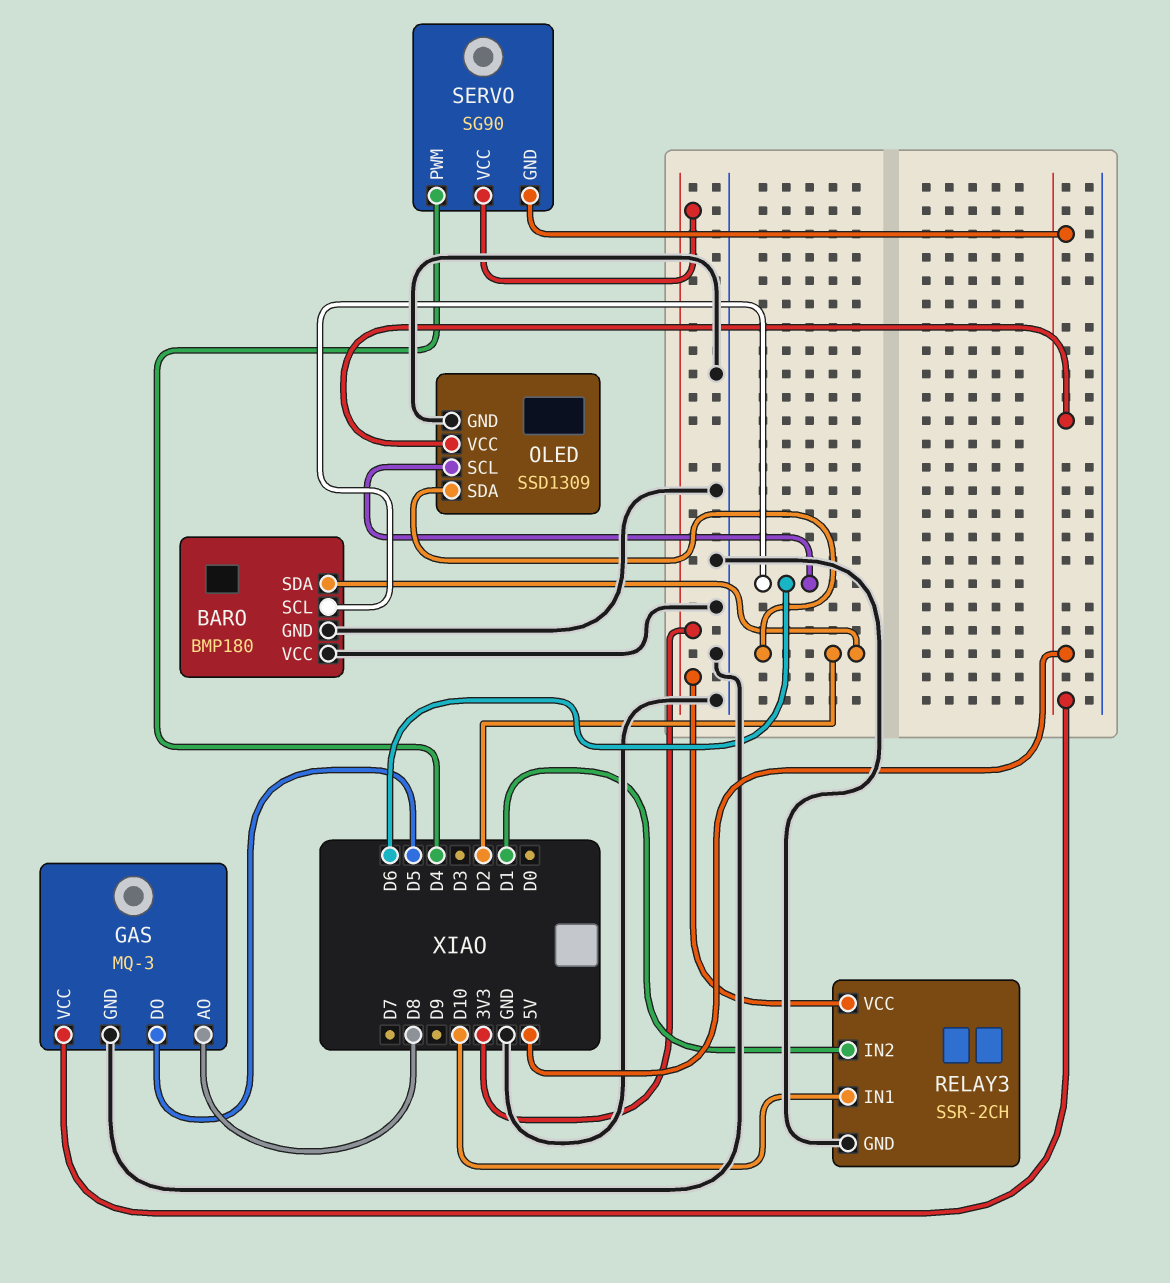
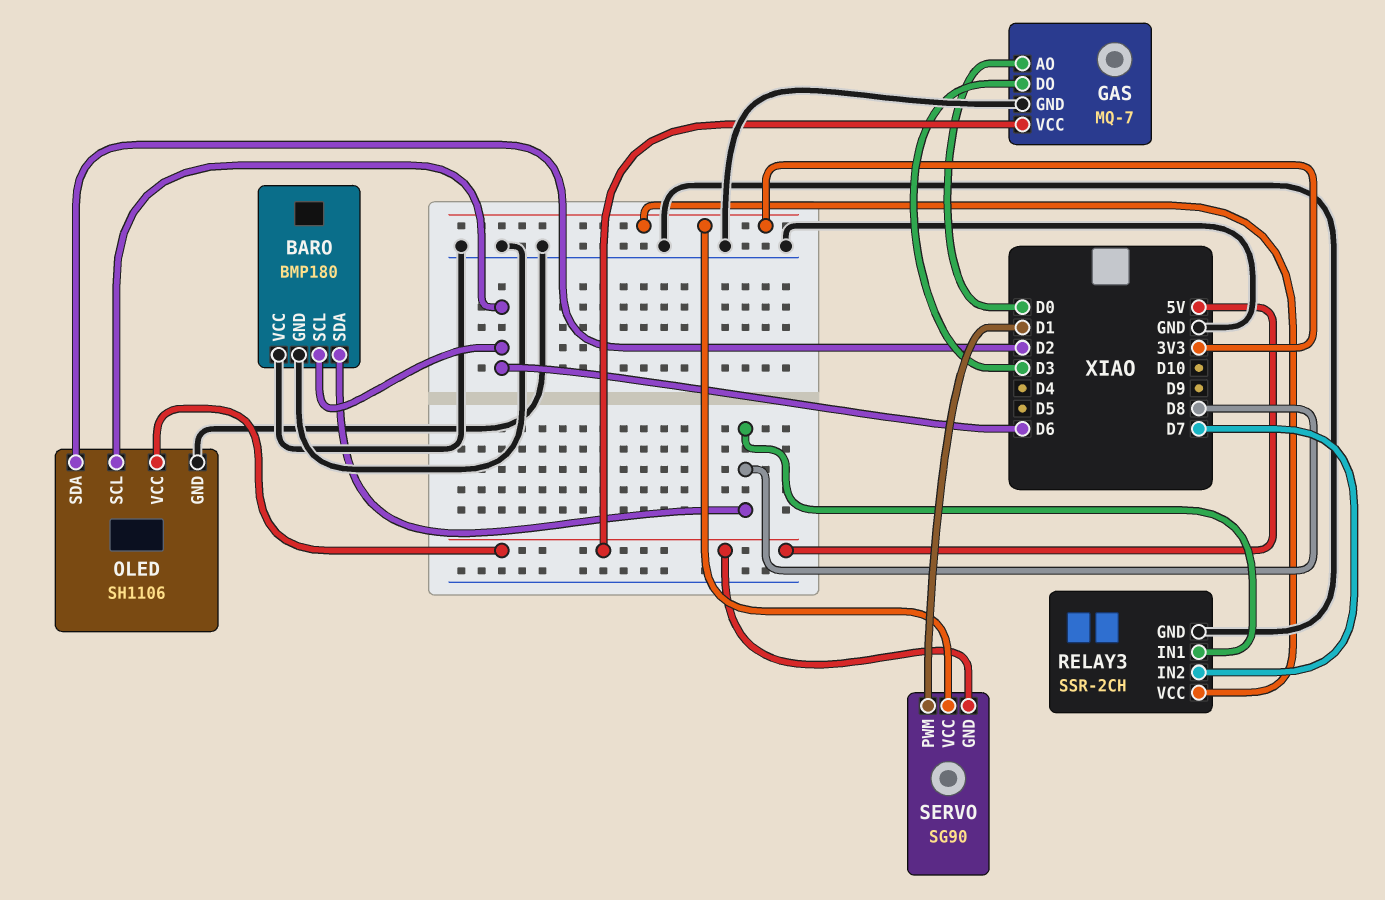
BARO pin SDA: D2 -> D8
GAS: MQ-3 -> MQ-7
GAS pin AO: D8 -> D0
GAS pin DO: D5 -> D3
OLED: SSD1309 -> SH1106
RELAY3 pin IN1: D10 -> D8
RELAY3 pin IN2: D1 -> D7
SERVO pin PWM: D4 -> D1

